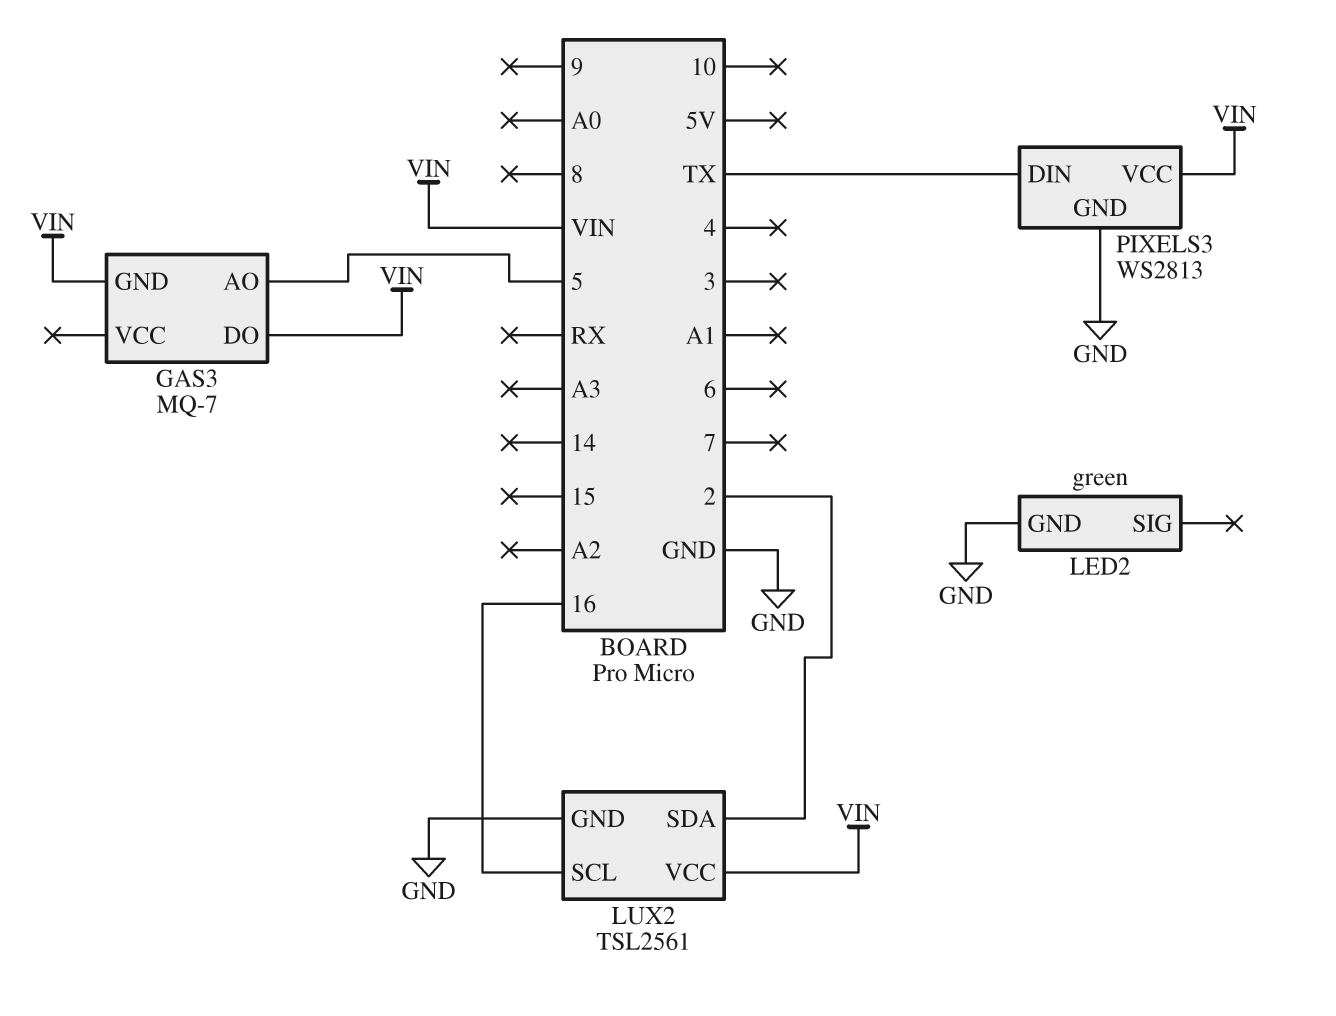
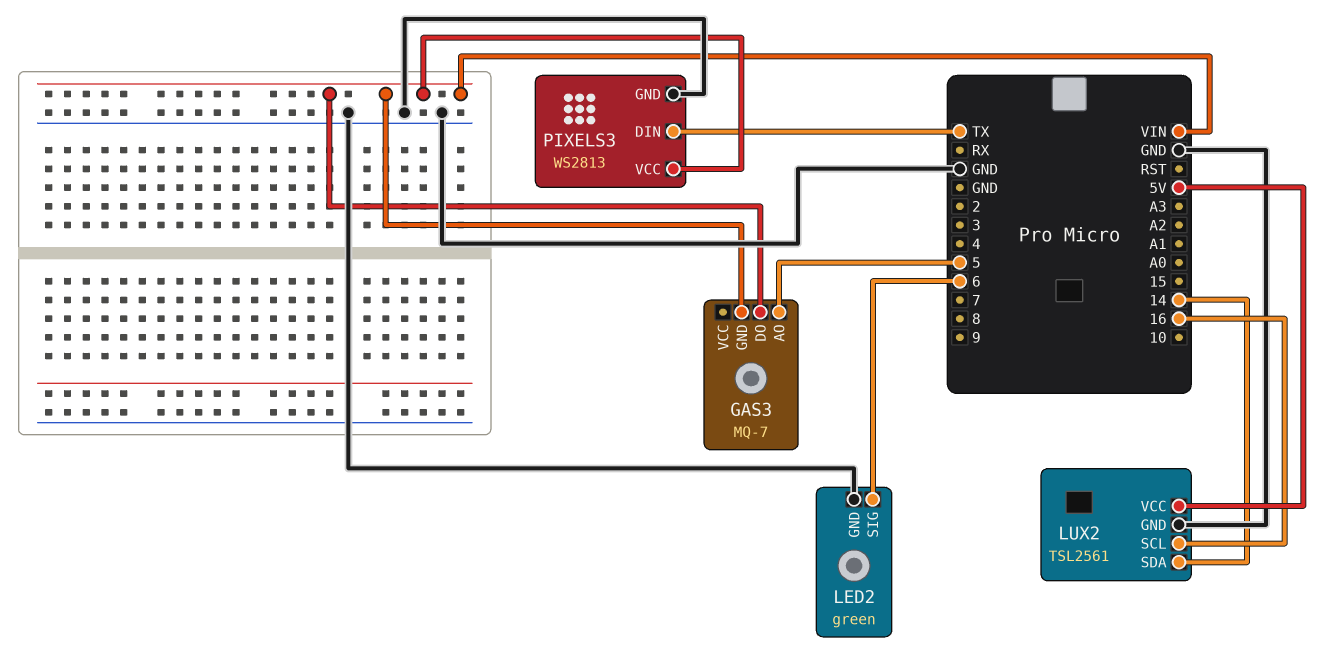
LED2 pin SIG: none -> 6
LUX2 pin SDA: 2 -> 14
LUX2 pin VCC: VIN -> 5V

